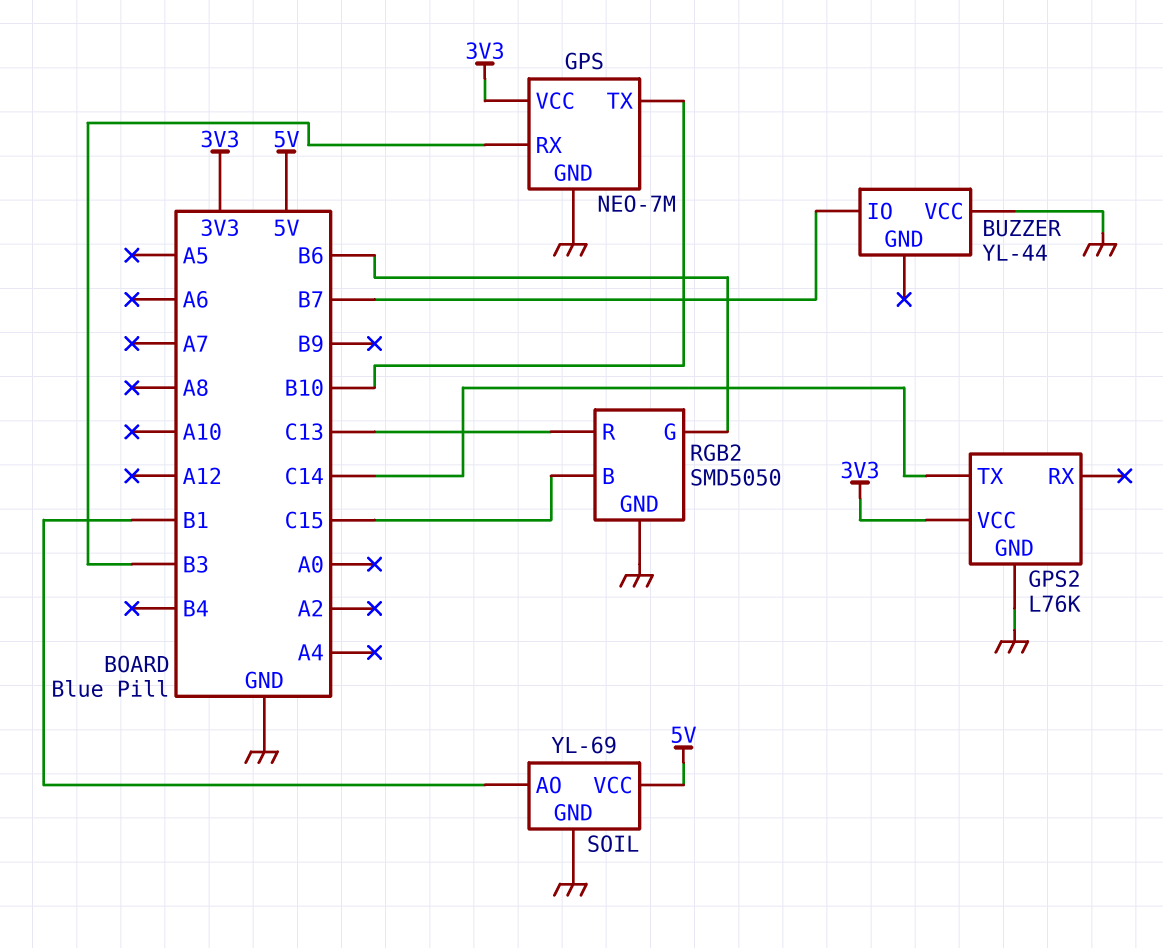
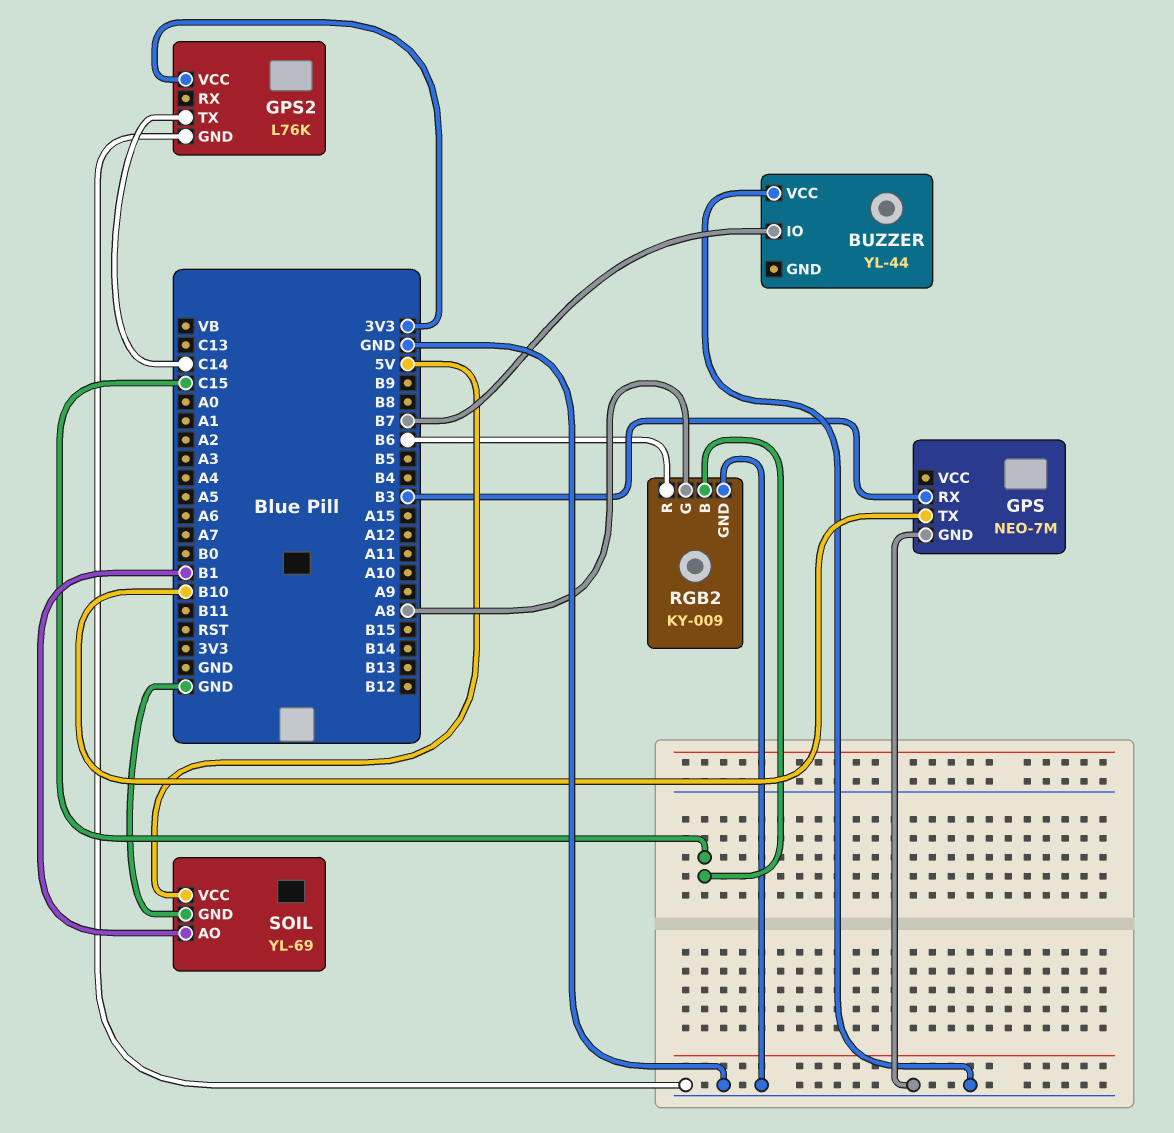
GPS pin VCC: 3V3 -> none
RGB2: SMD5050 -> KY-009
RGB2 pin G: B6 -> A8
RGB2 pin R: C13 -> B6

